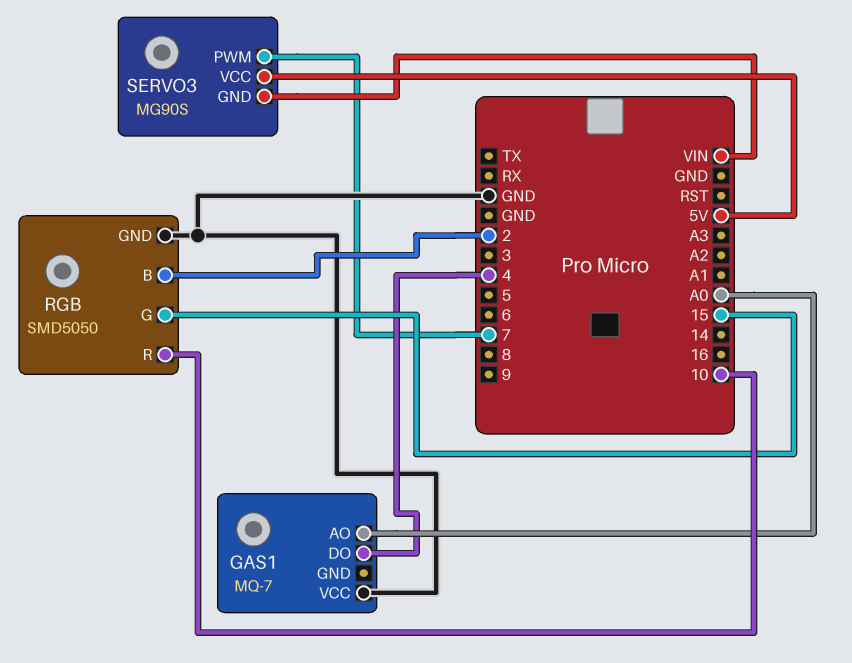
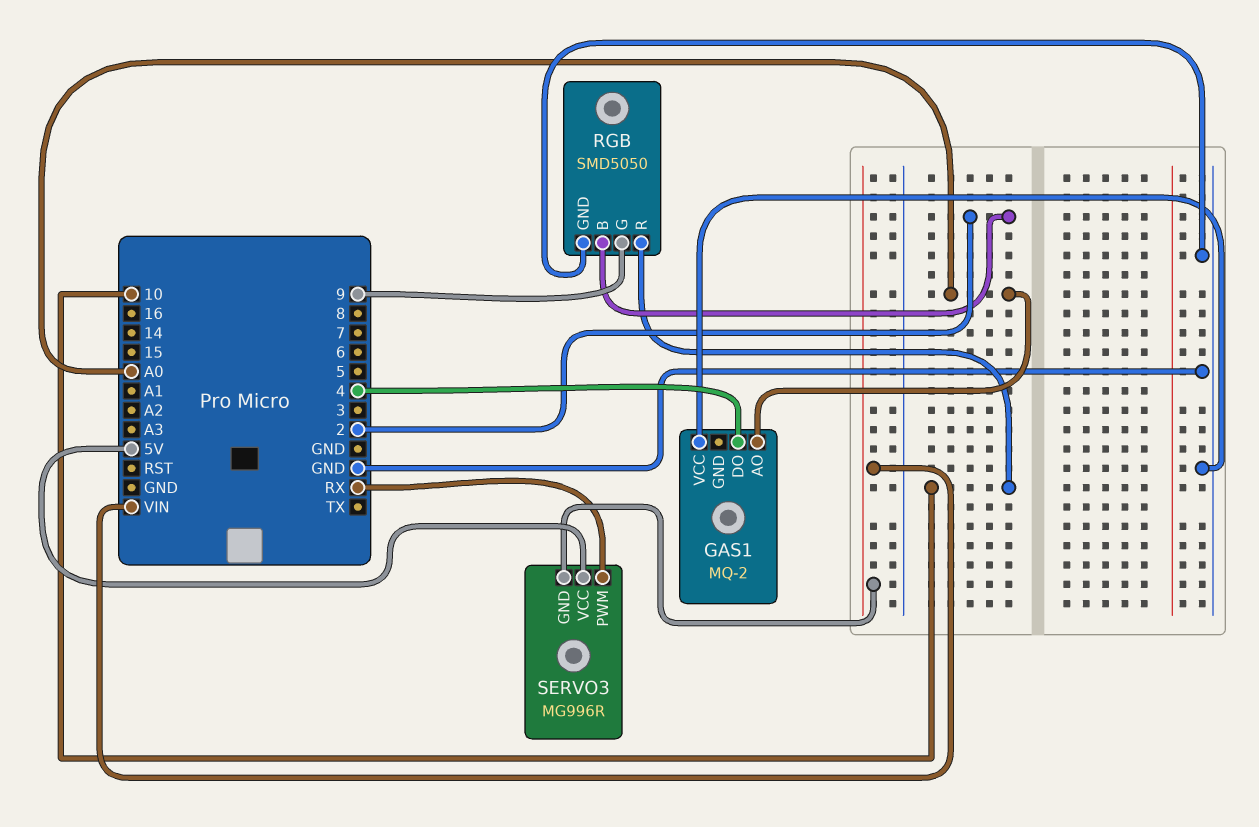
GAS1: MQ-7 -> MQ-2
RGB pin G: 15 -> 9
SERVO3: MG90S -> MG996R
SERVO3 pin PWM: 7 -> RX

